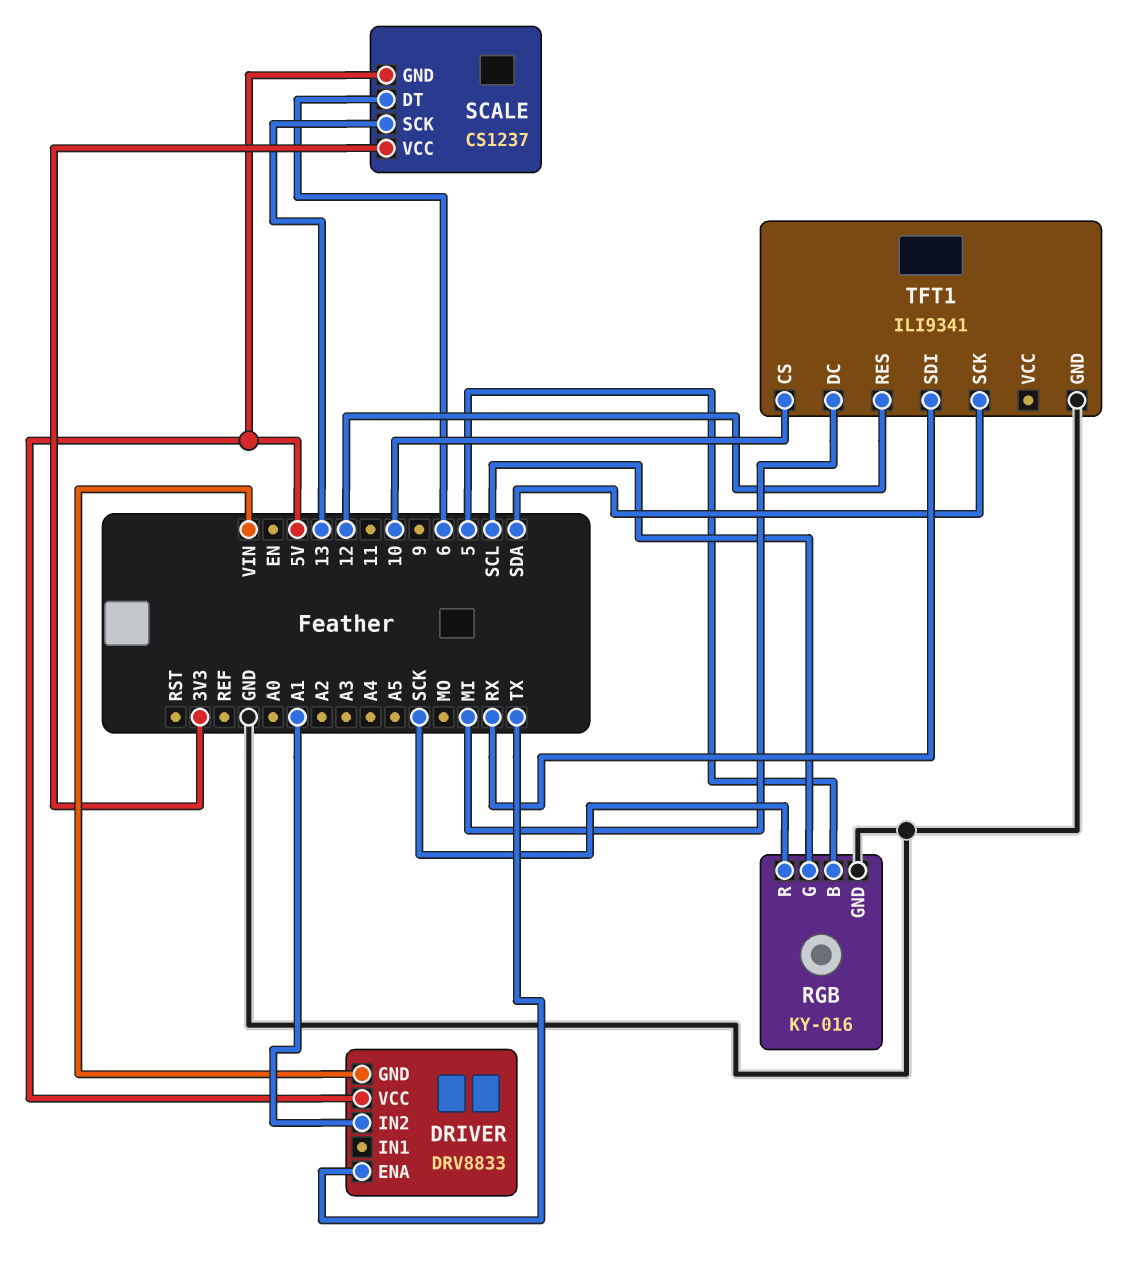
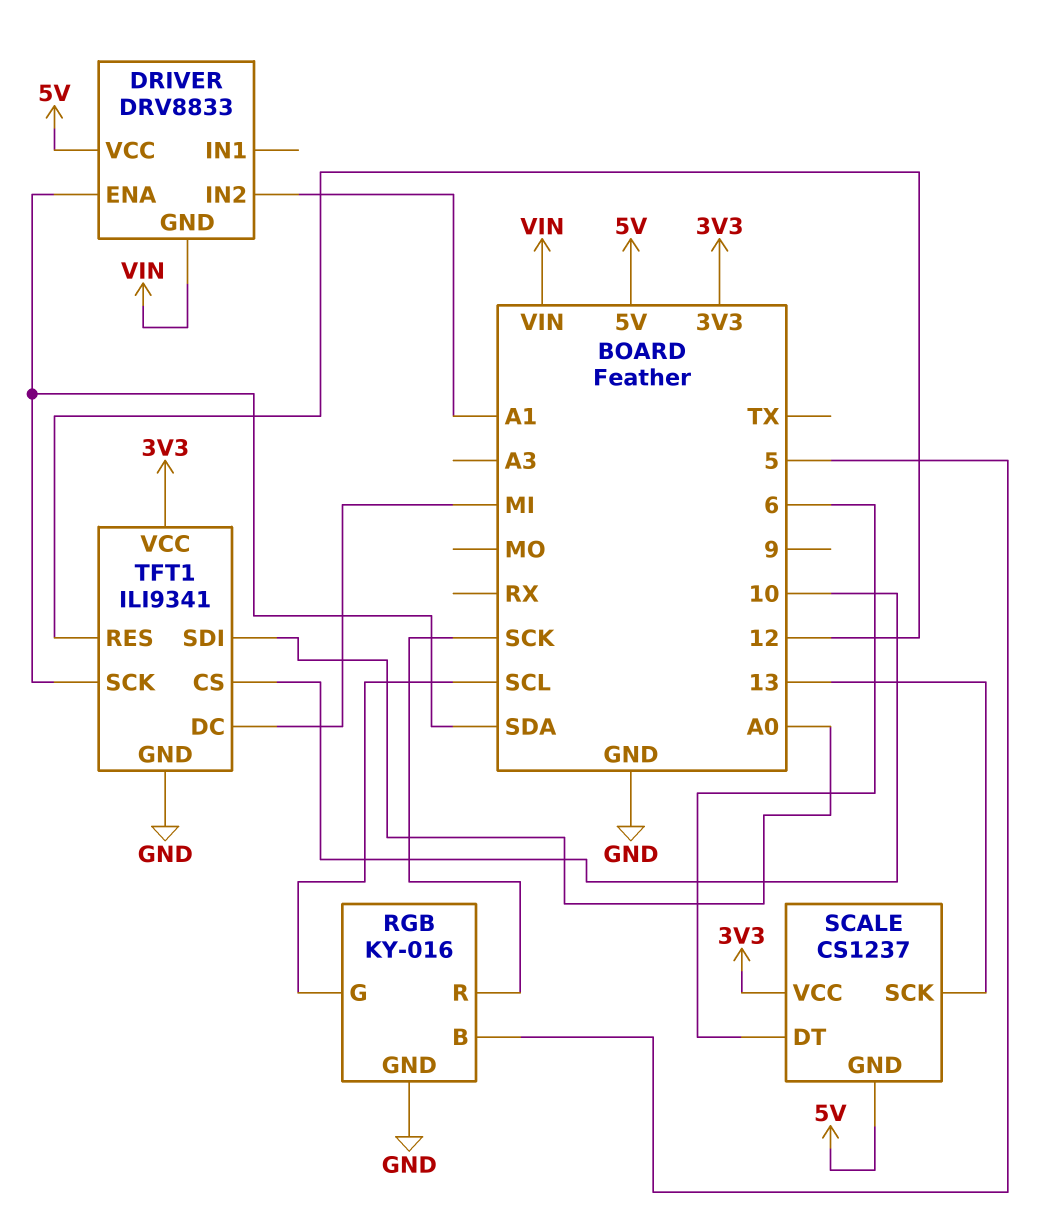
DRIVER pin ENA: TX -> SDA
TFT1 pin SDI: RX -> A0
TFT1 pin VCC: none -> 3V3

